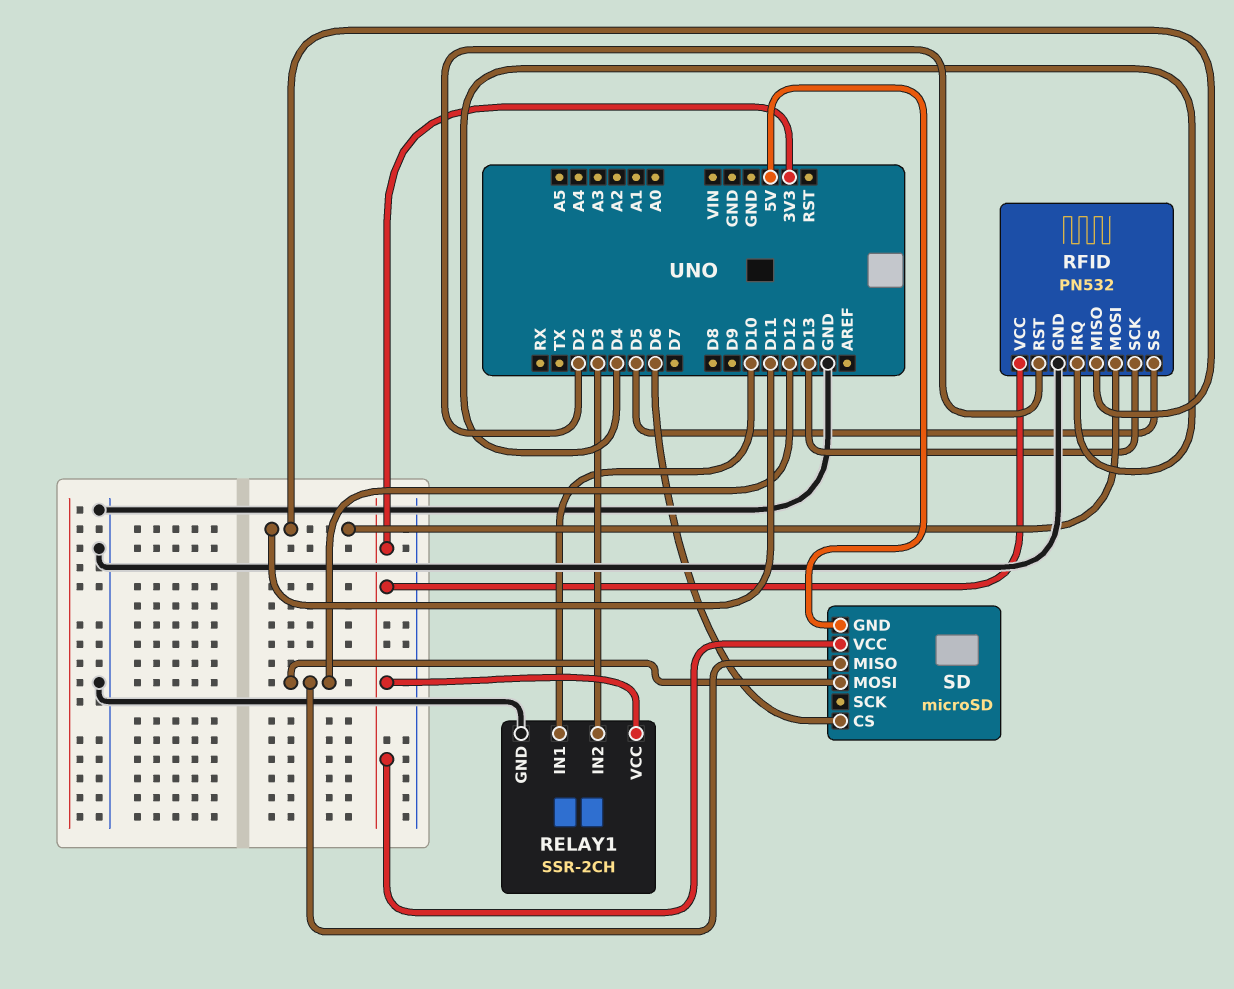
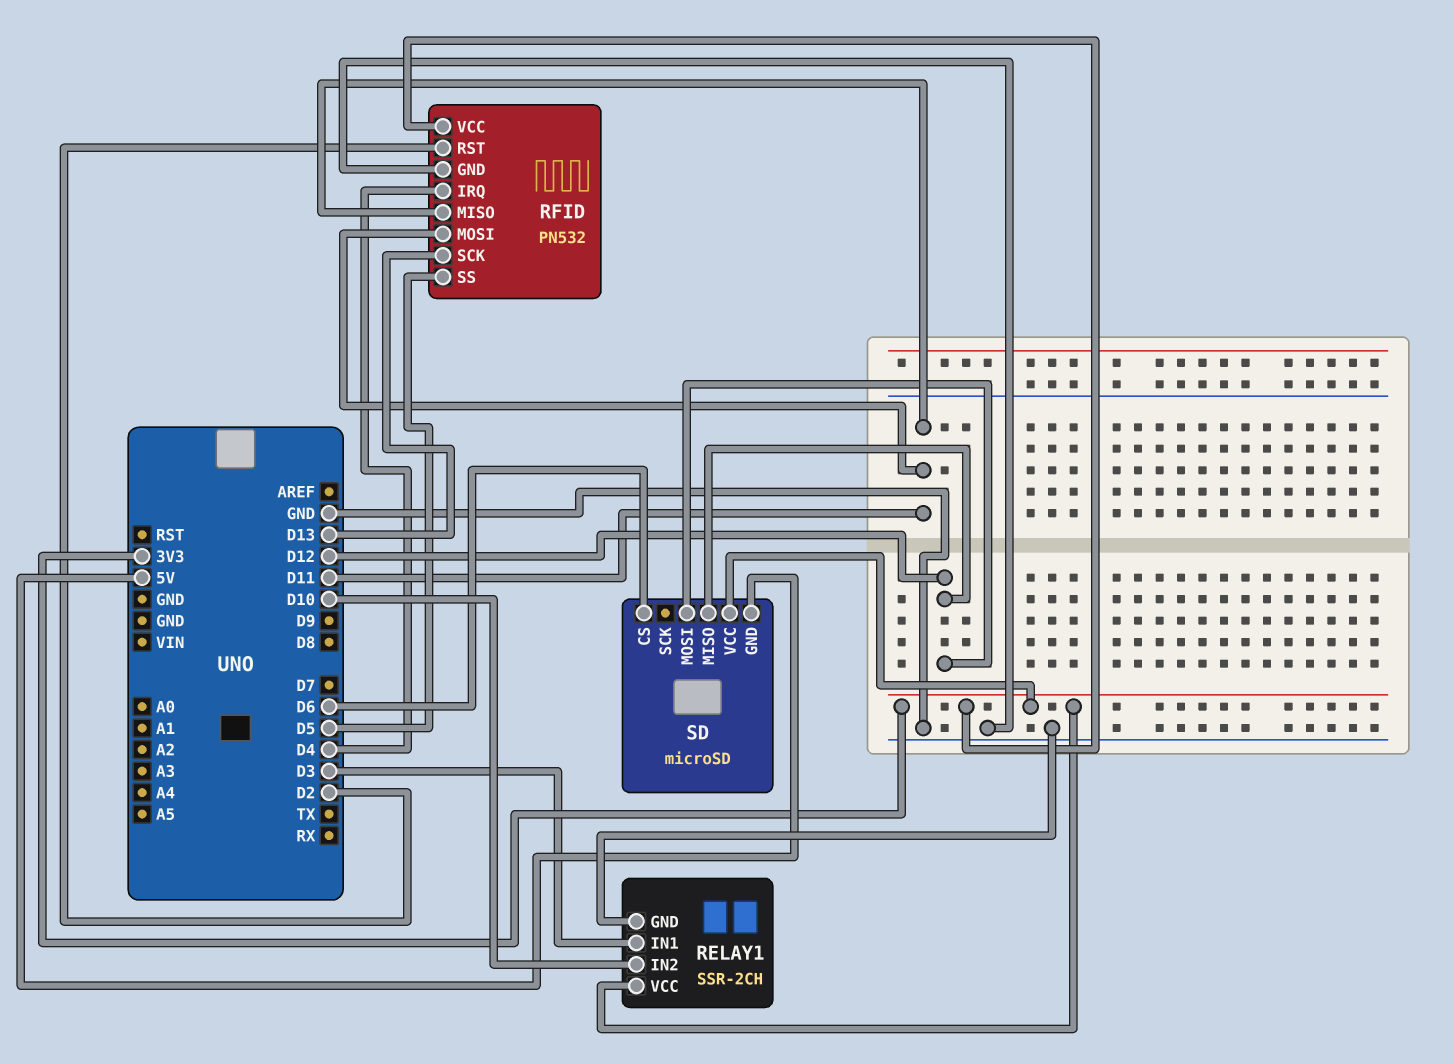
RELAY1 pin IN1: D10 -> D3
RELAY1 pin IN2: D3 -> D10

